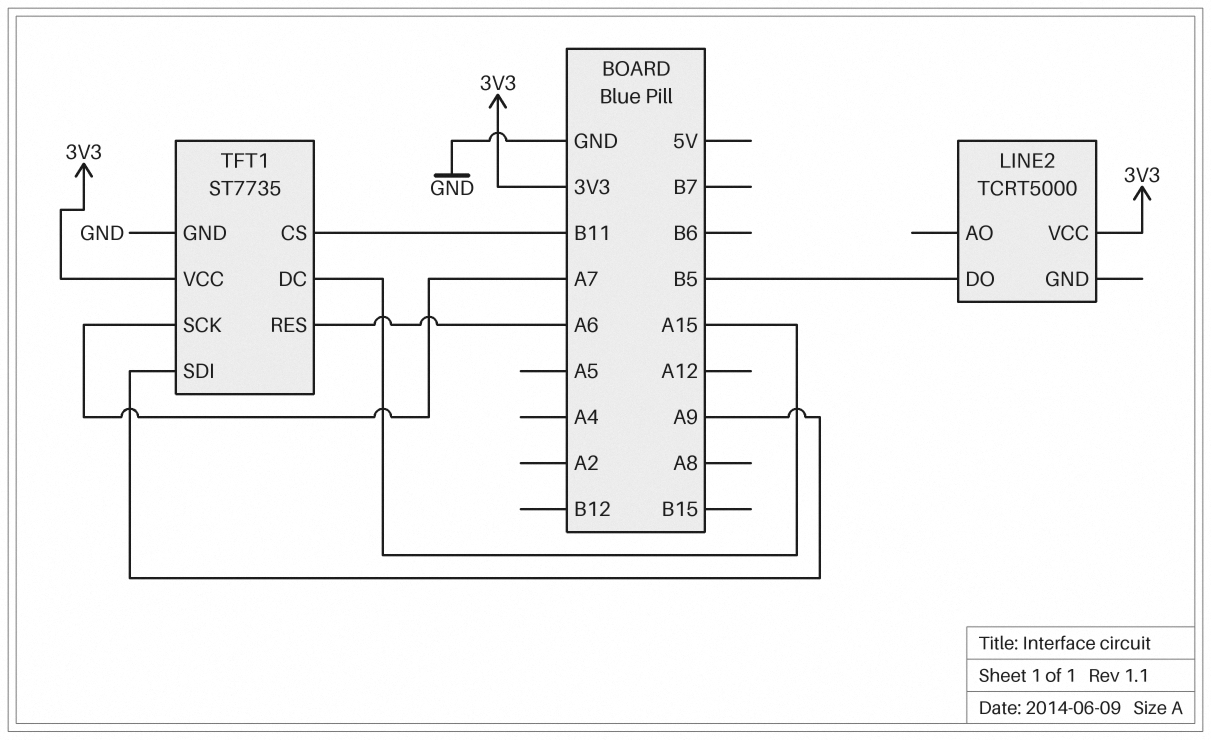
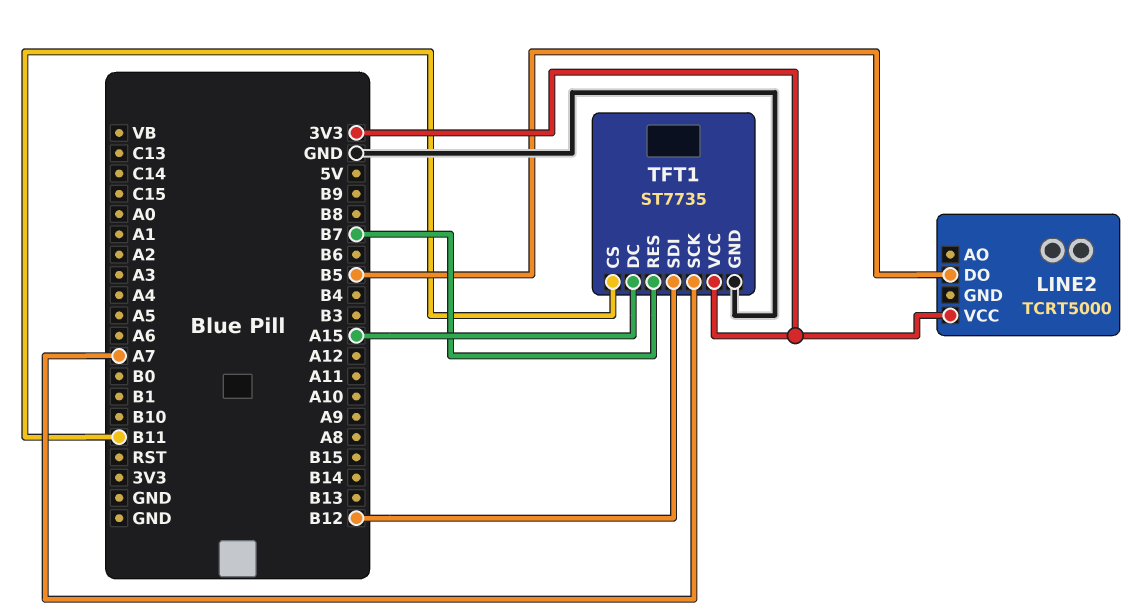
TFT1 pin RES: A6 -> B7
TFT1 pin SDI: A9 -> B12

